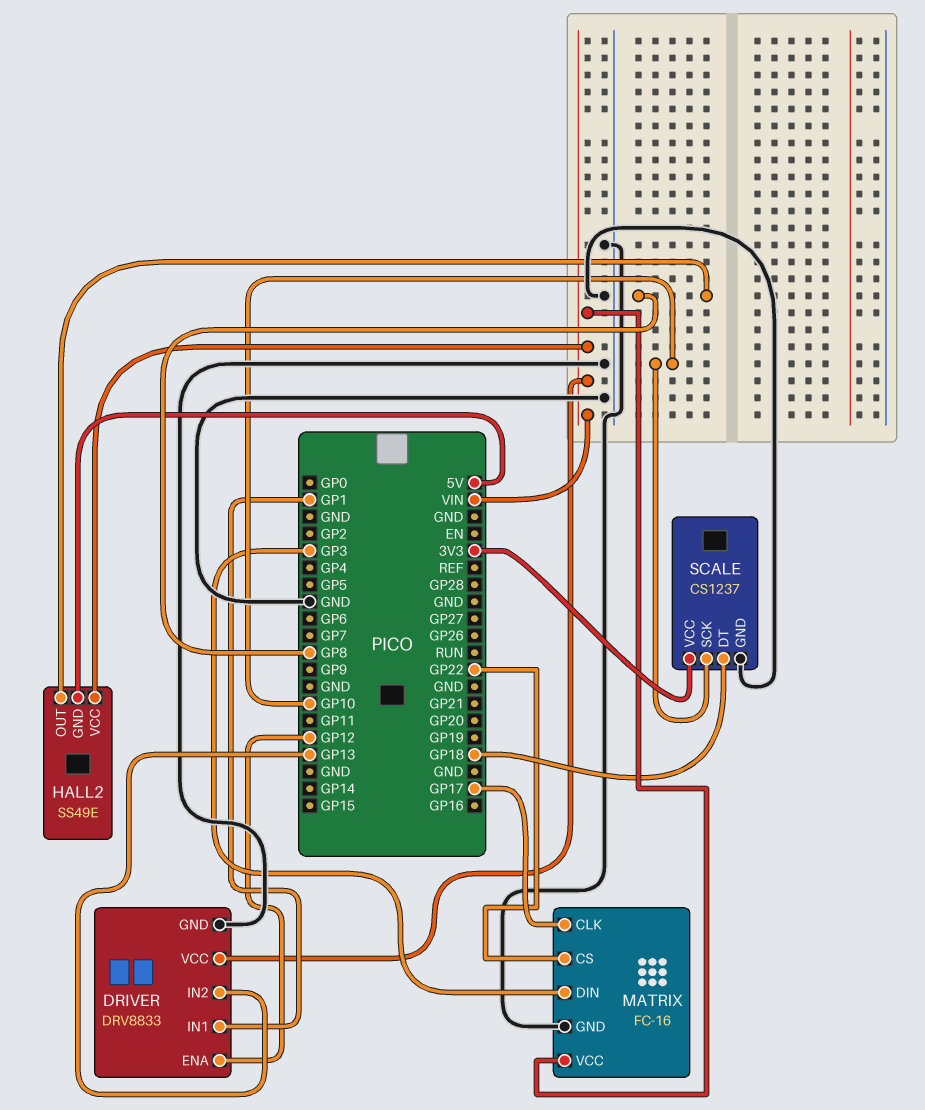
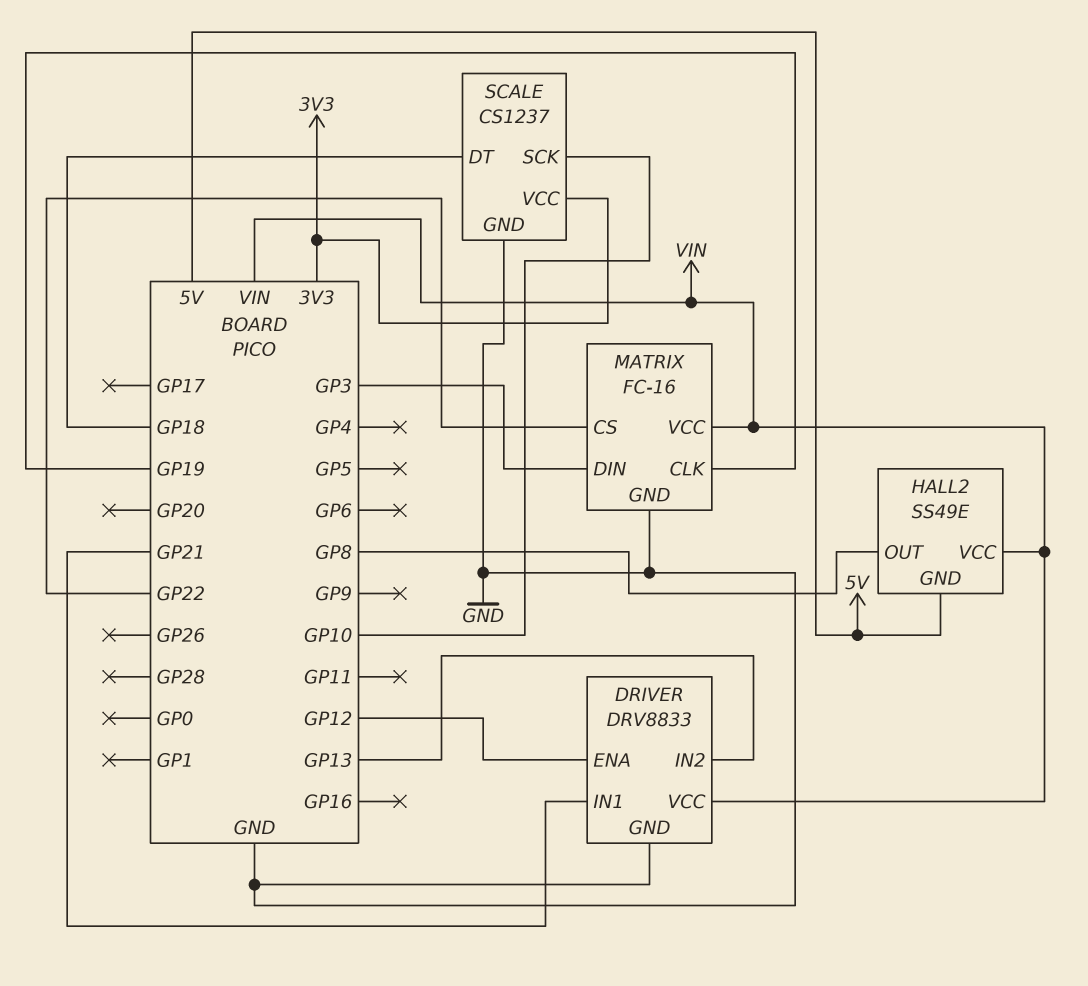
DRIVER pin IN1: GP1 -> GP21
MATRIX pin CLK: GP17 -> GP19

